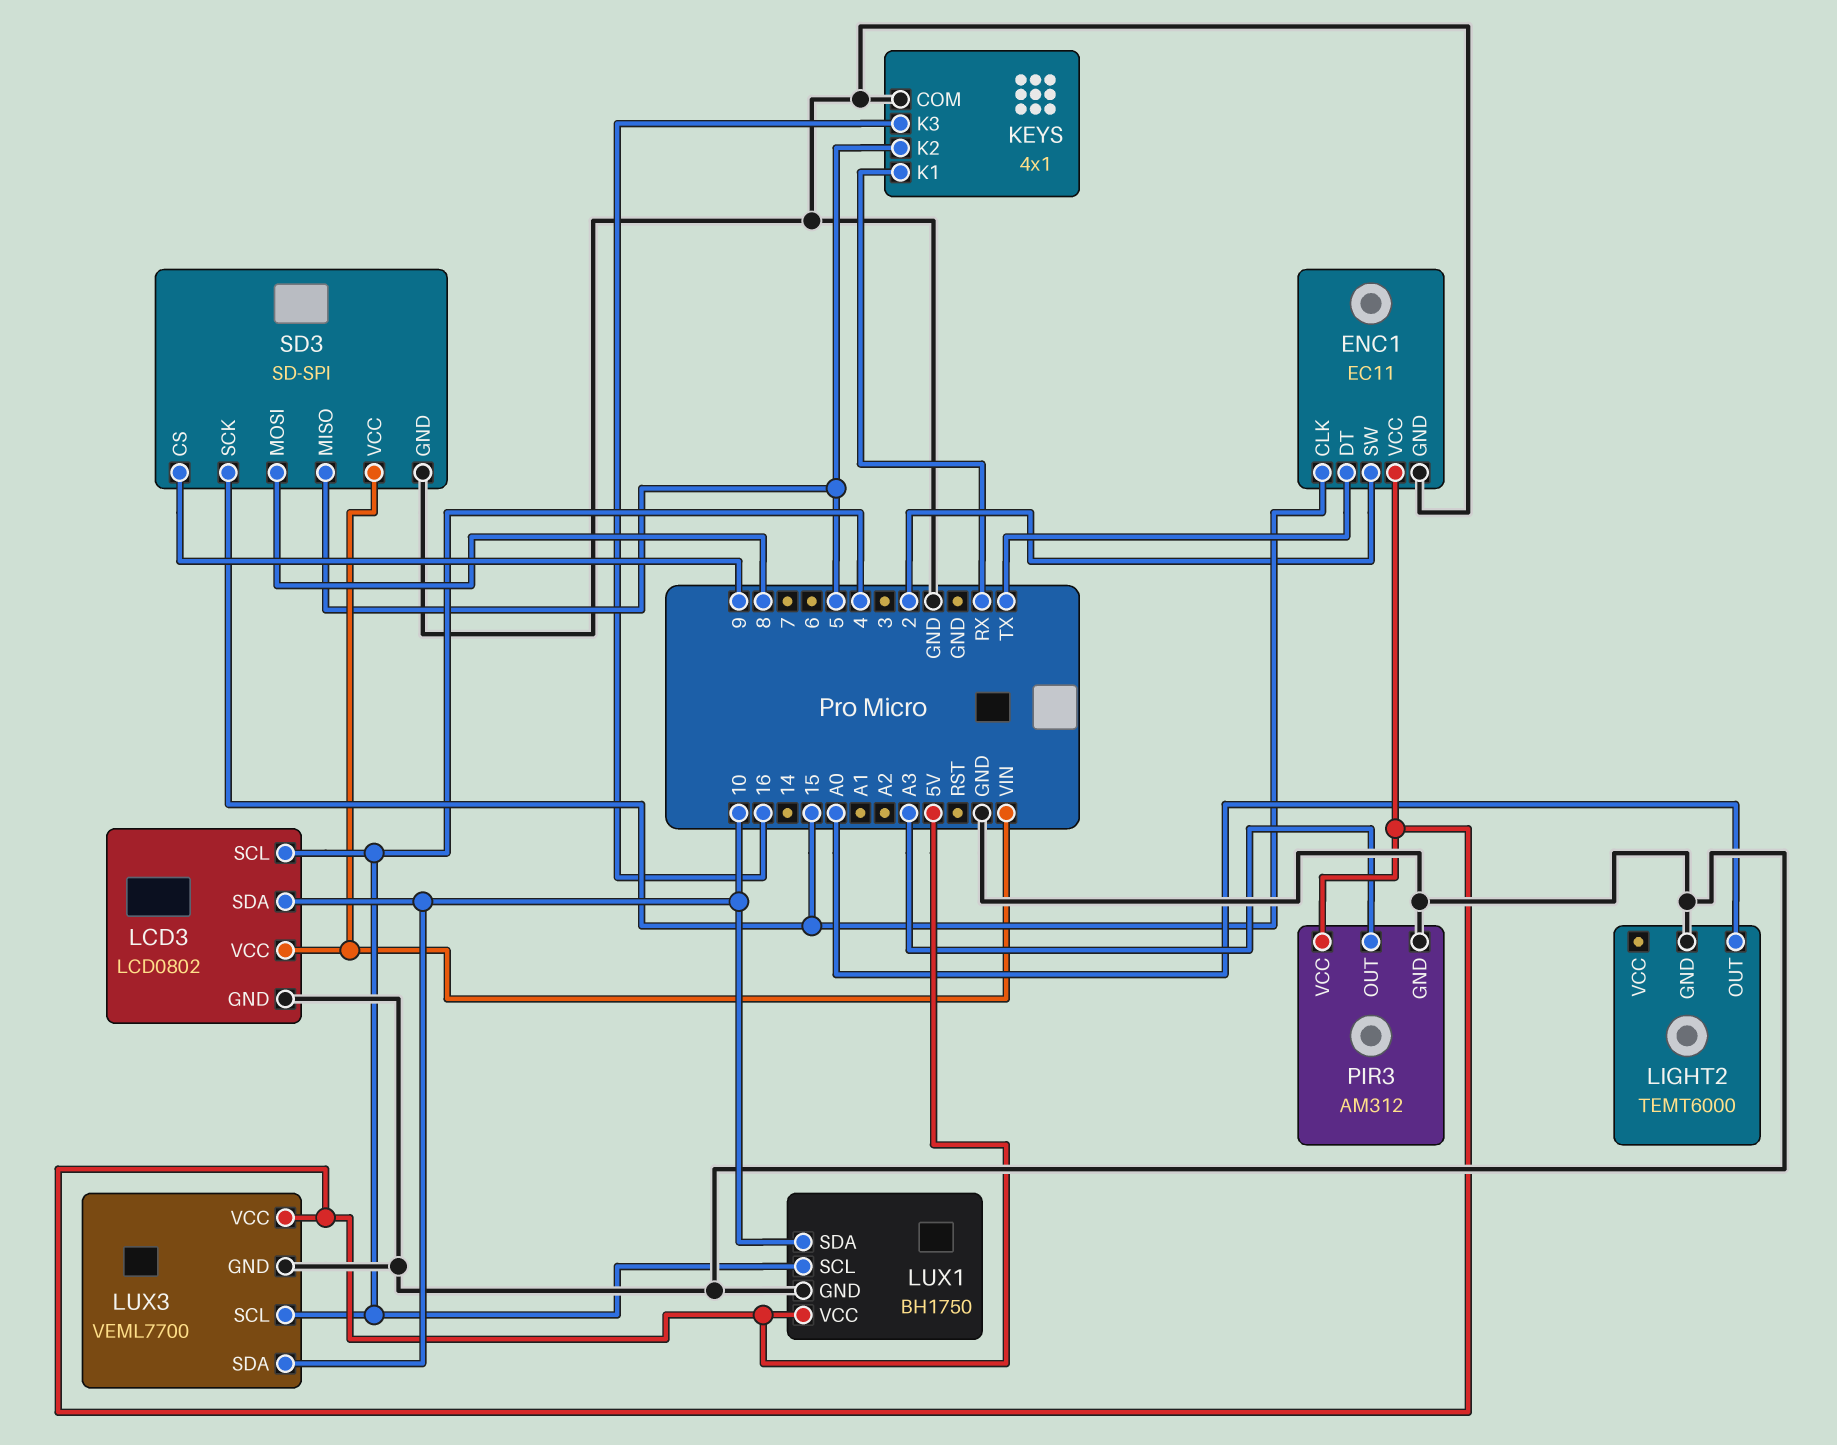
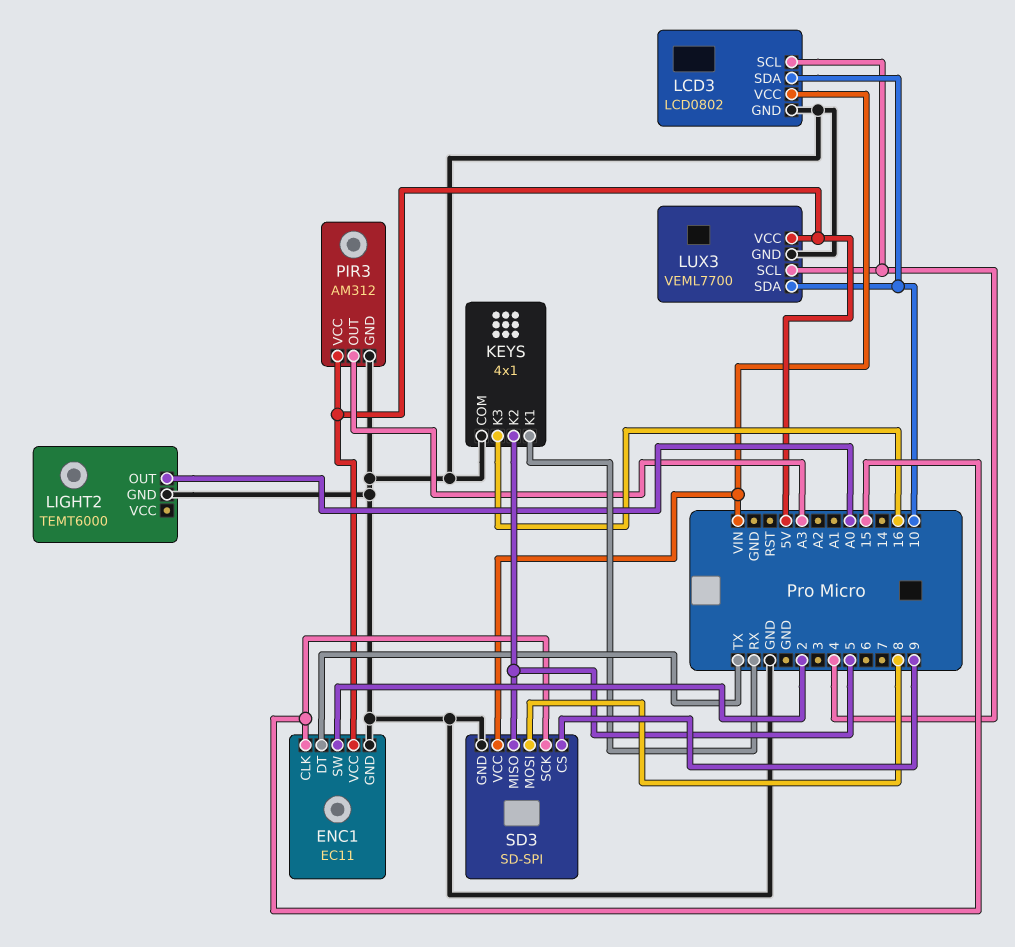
LUX1: BH1750 -> none
LUX1 pin GND: GND -> none
LUX1 pin SCL: 4 -> none
LUX1 pin SDA: 10 -> none
LUX1 pin VCC: 5V -> none

